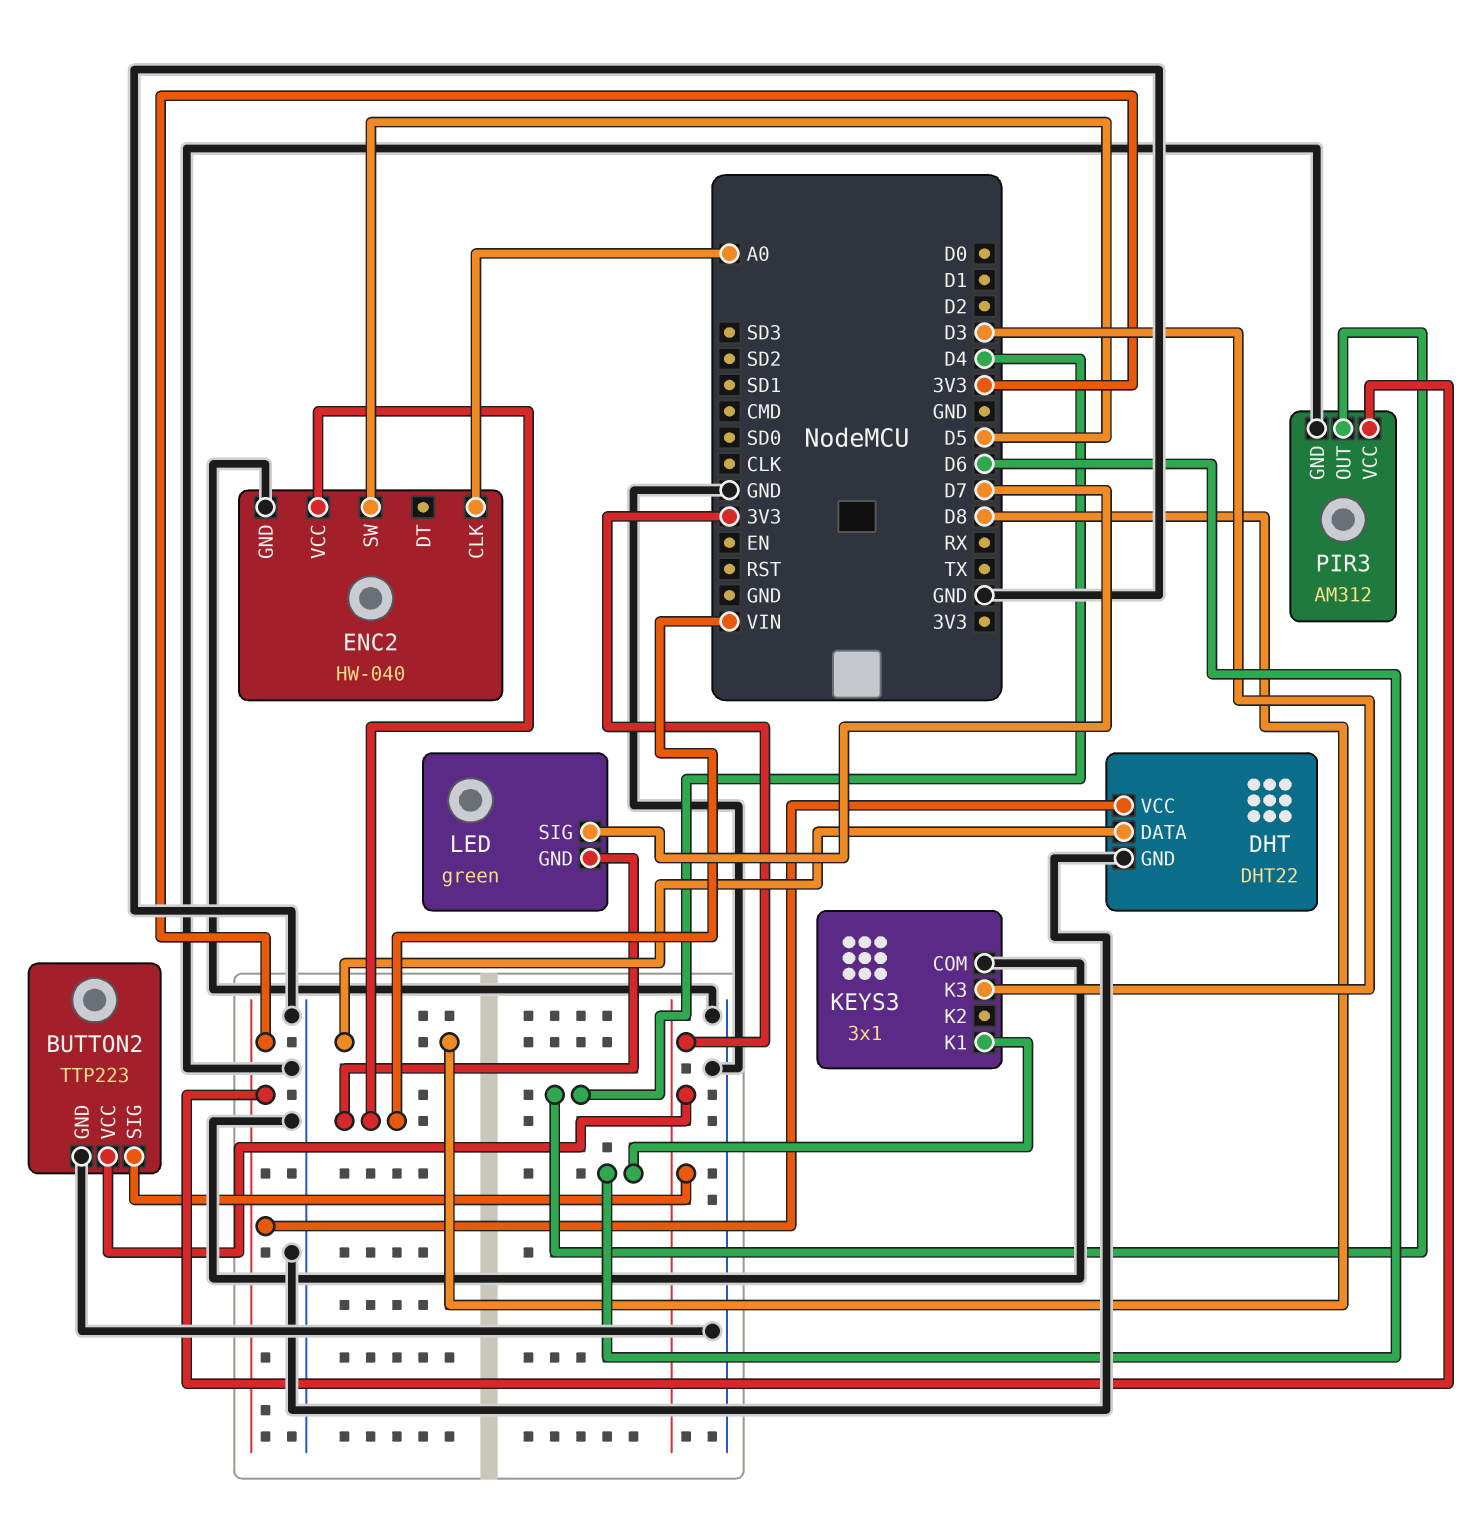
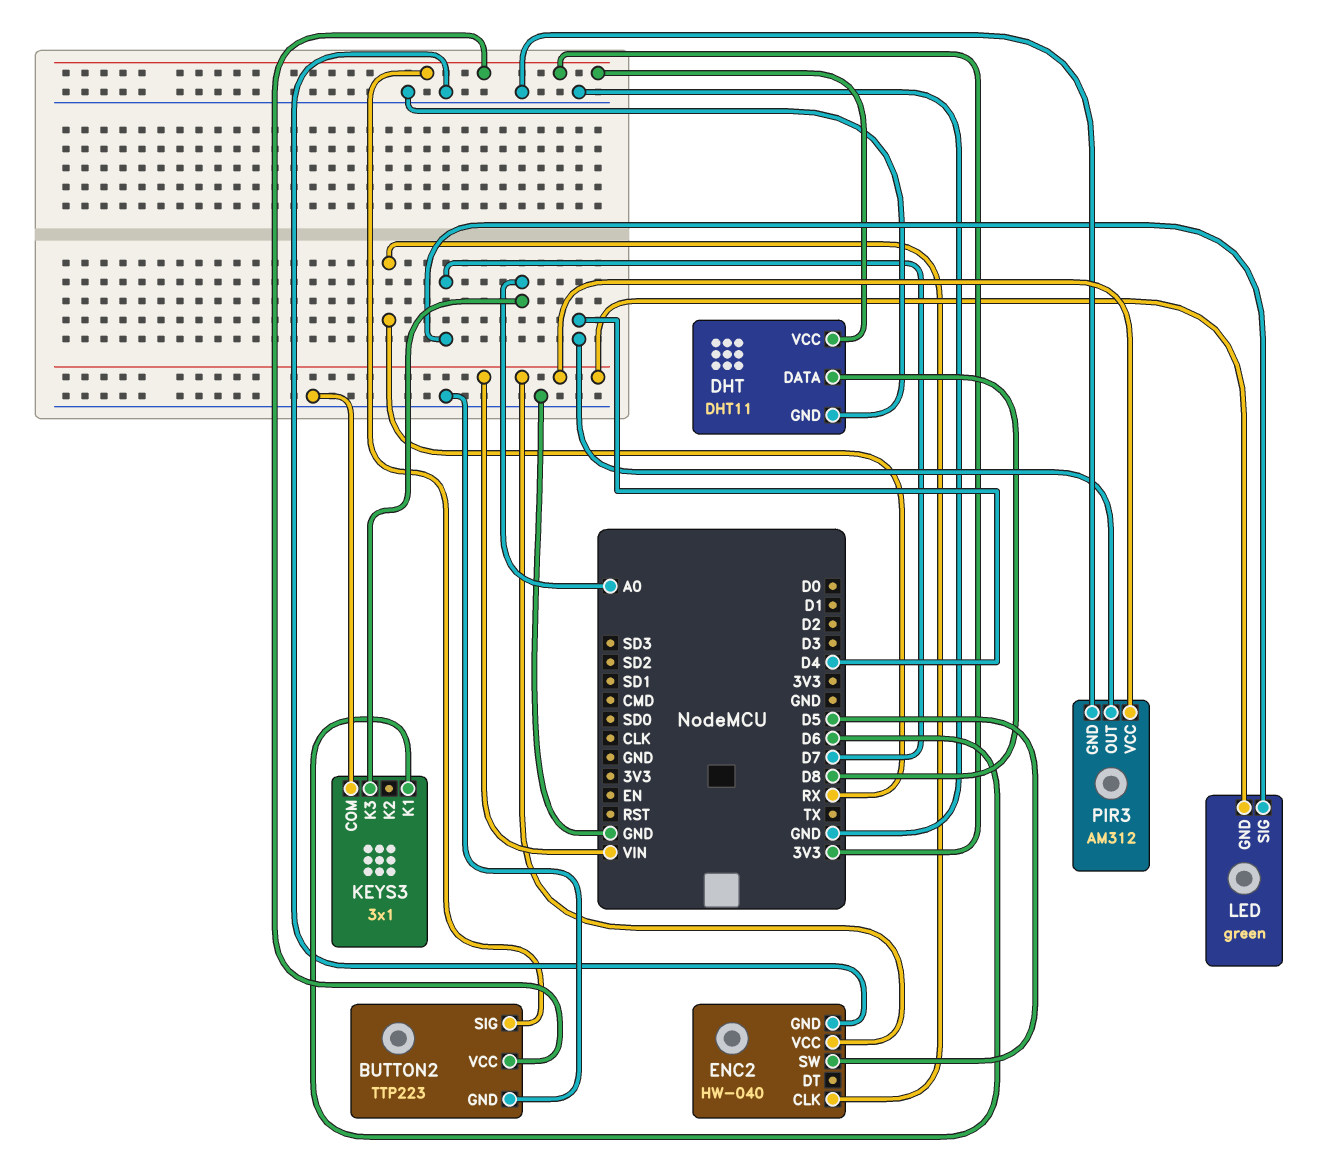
DHT: DHT22 -> DHT11
ENC2 pin CLK: A0 -> RX
KEYS3 pin K3: D3 -> A0
PIR3 pin VCC: 3V3 -> VIN

